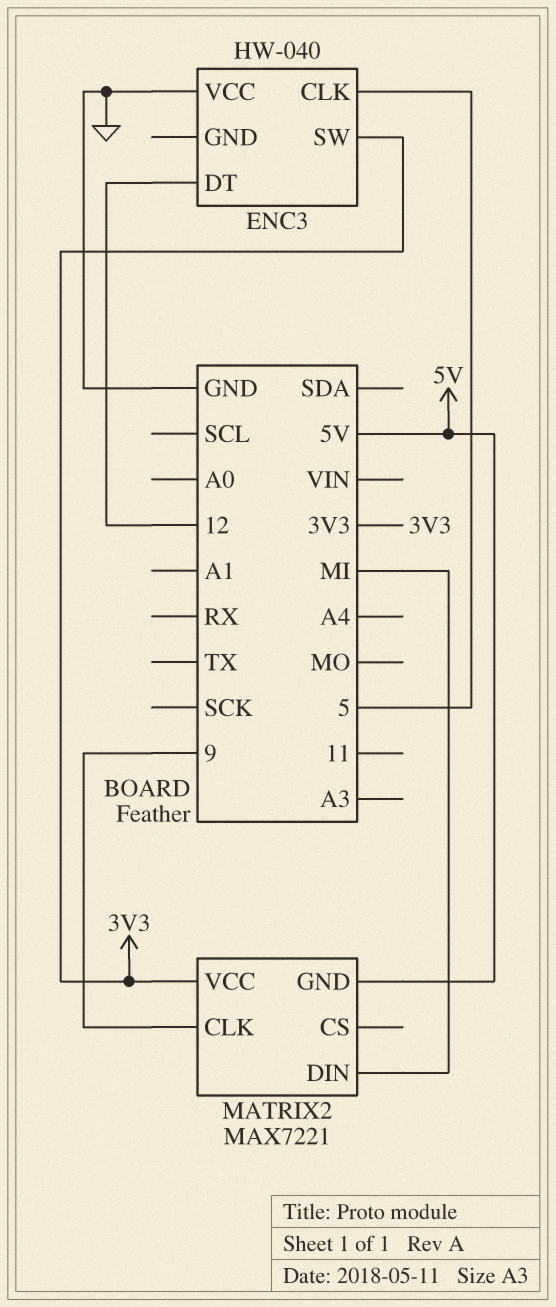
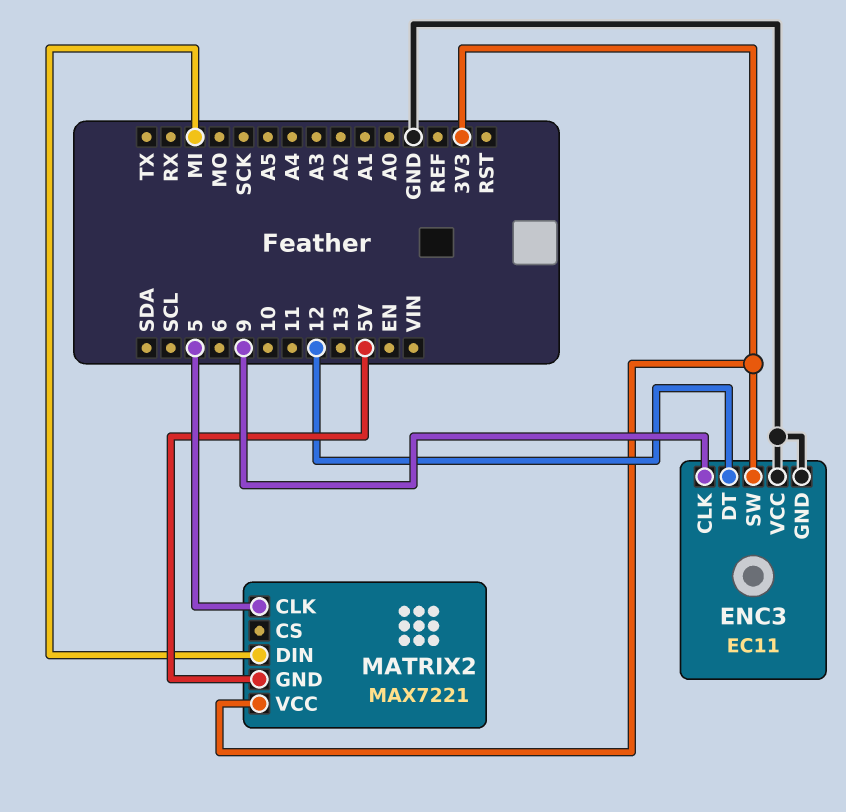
ENC3: HW-040 -> EC11
ENC3 pin CLK: 5 -> 9
ENC3 pin GND: none -> GND
MATRIX2 pin CLK: 9 -> 5

